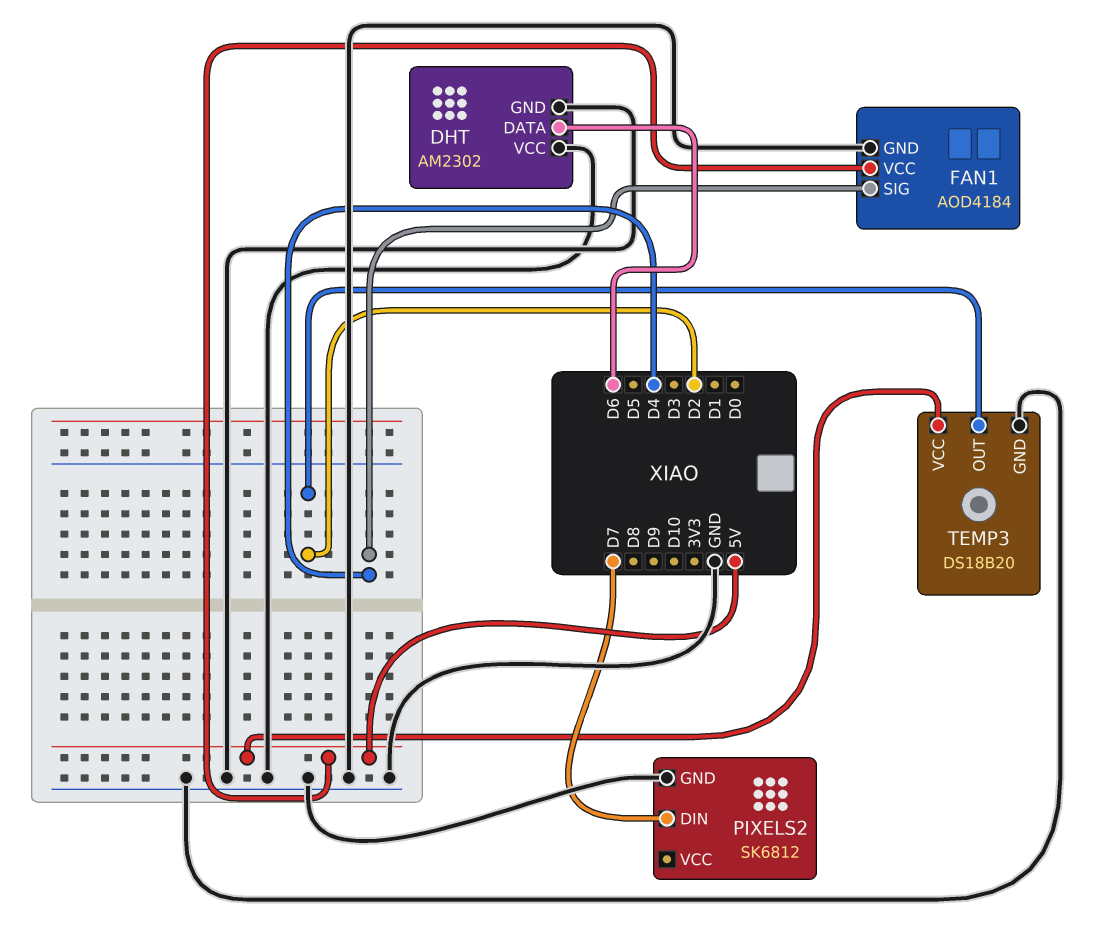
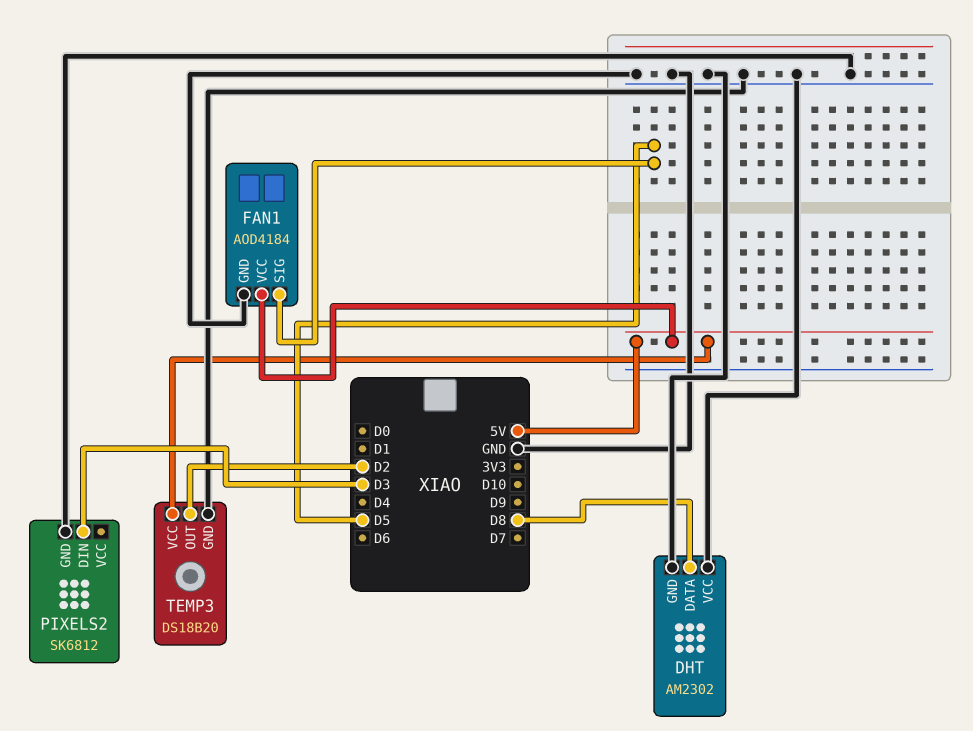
DHT pin DATA: D6 -> D8
FAN1 pin SIG: D4 -> D5
PIXELS2 pin DIN: D7 -> D3

